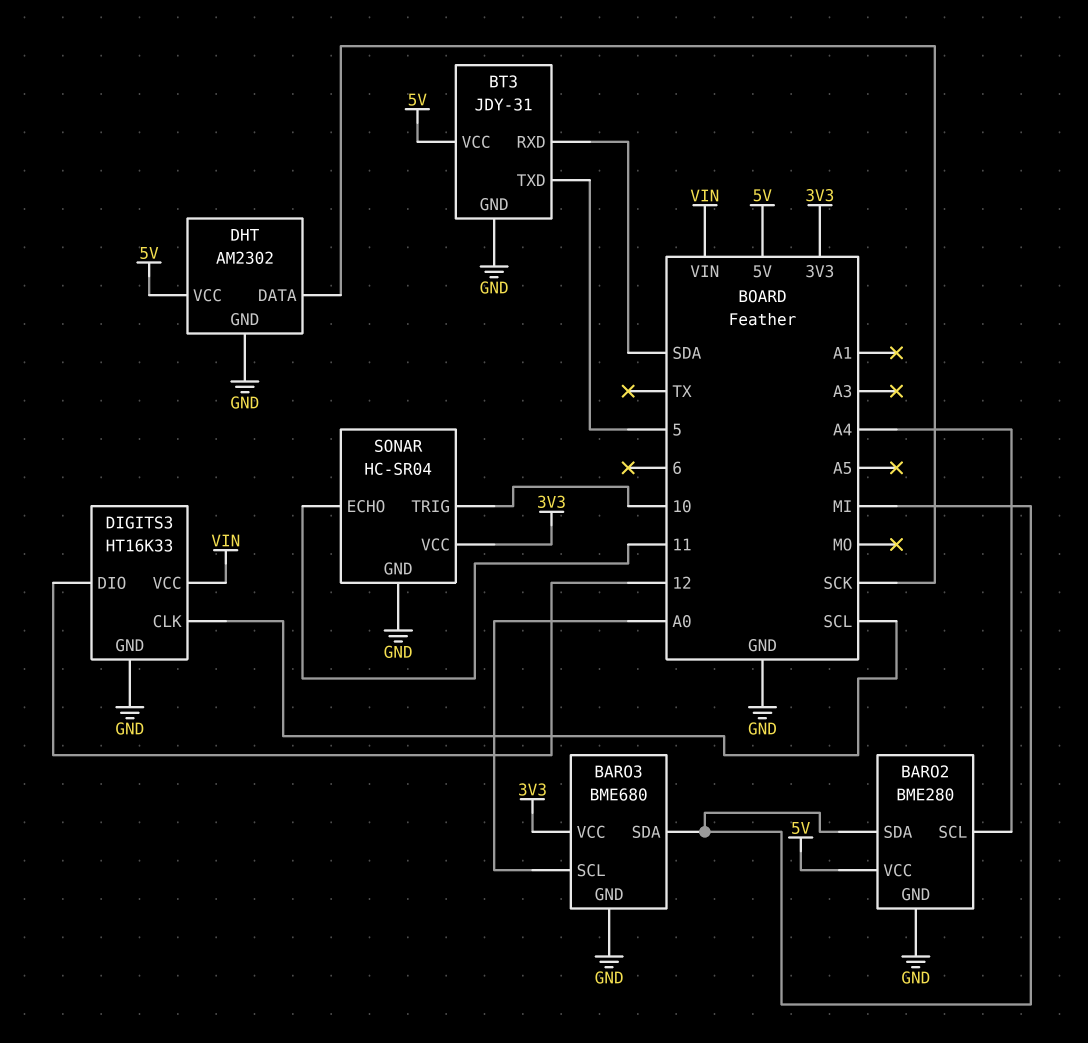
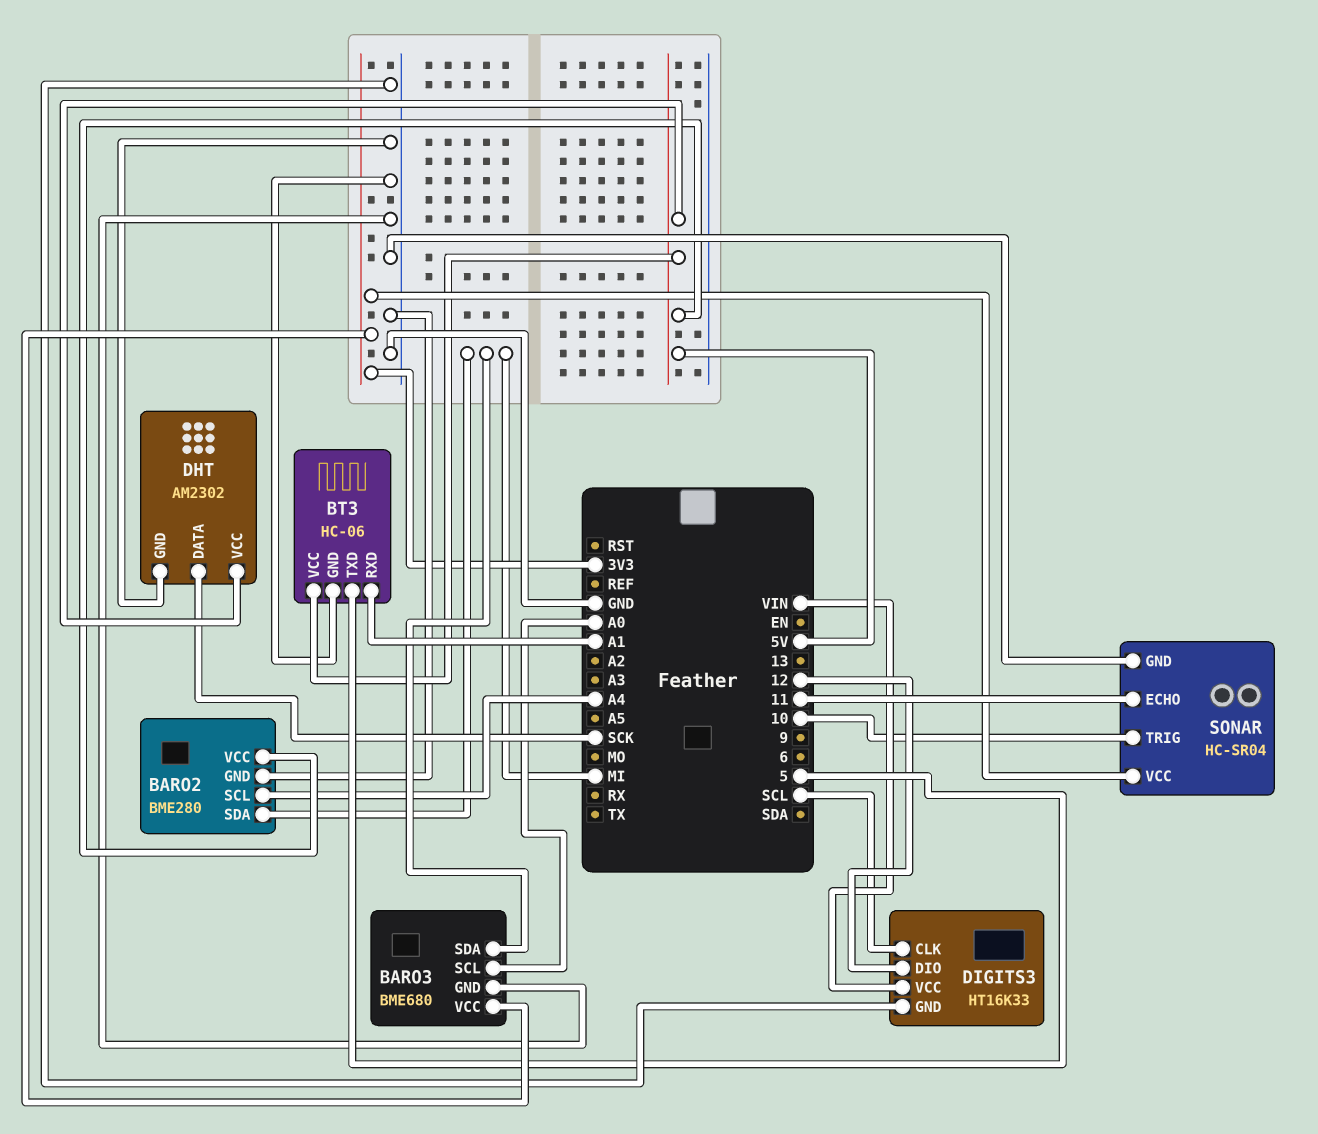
BT3: JDY-31 -> HC-06
BT3 pin RXD: SDA -> A1

